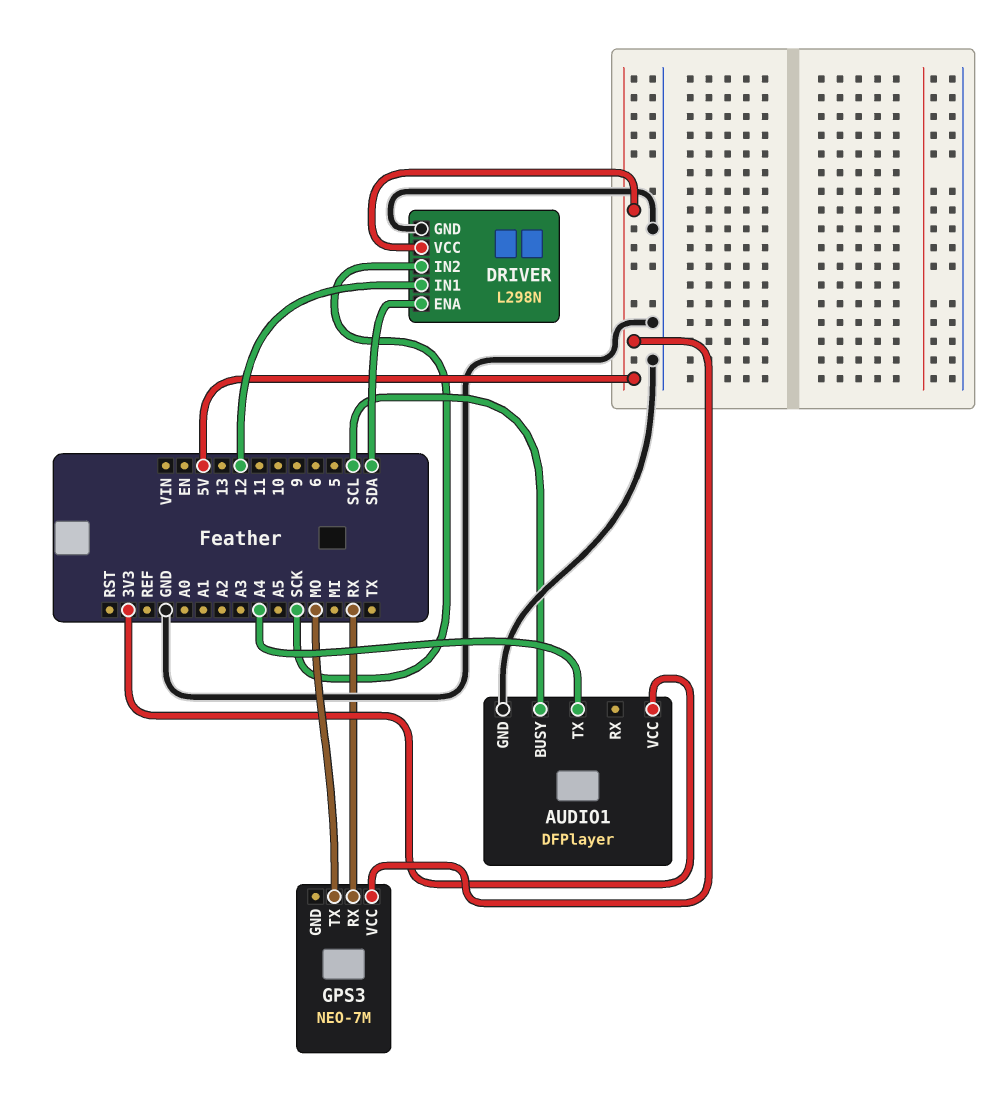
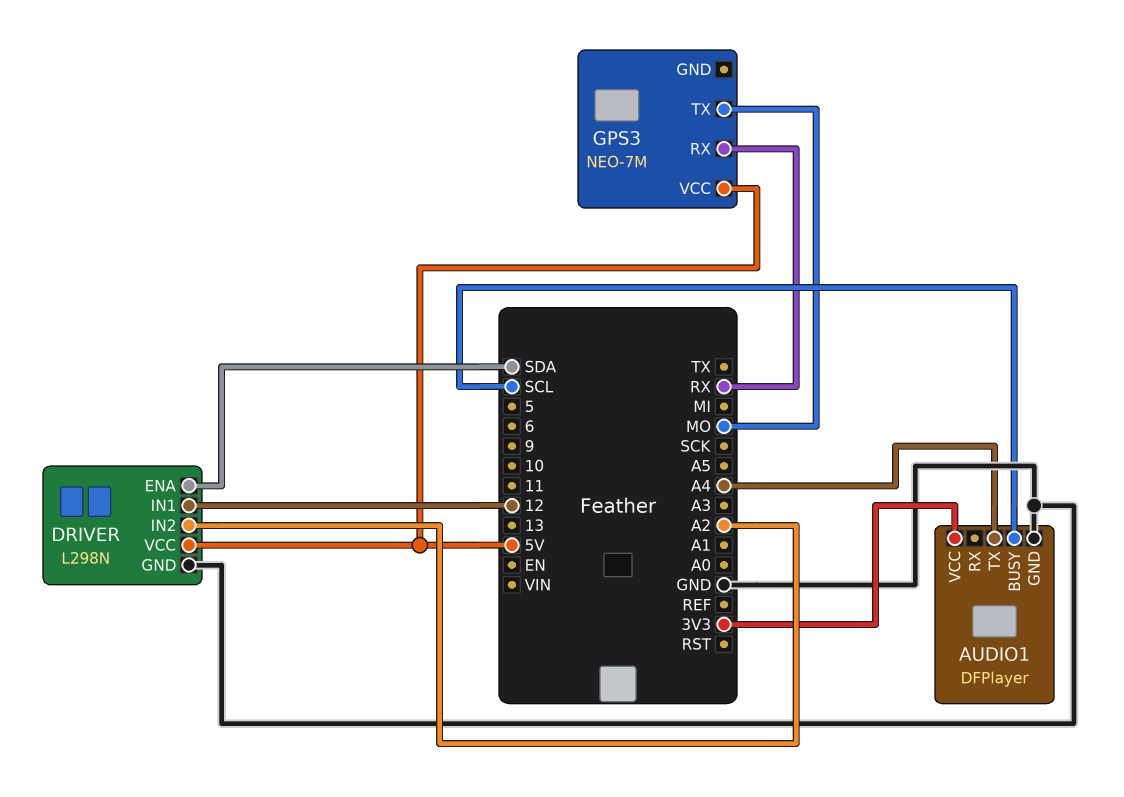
DRIVER pin IN2: SCK -> A2

